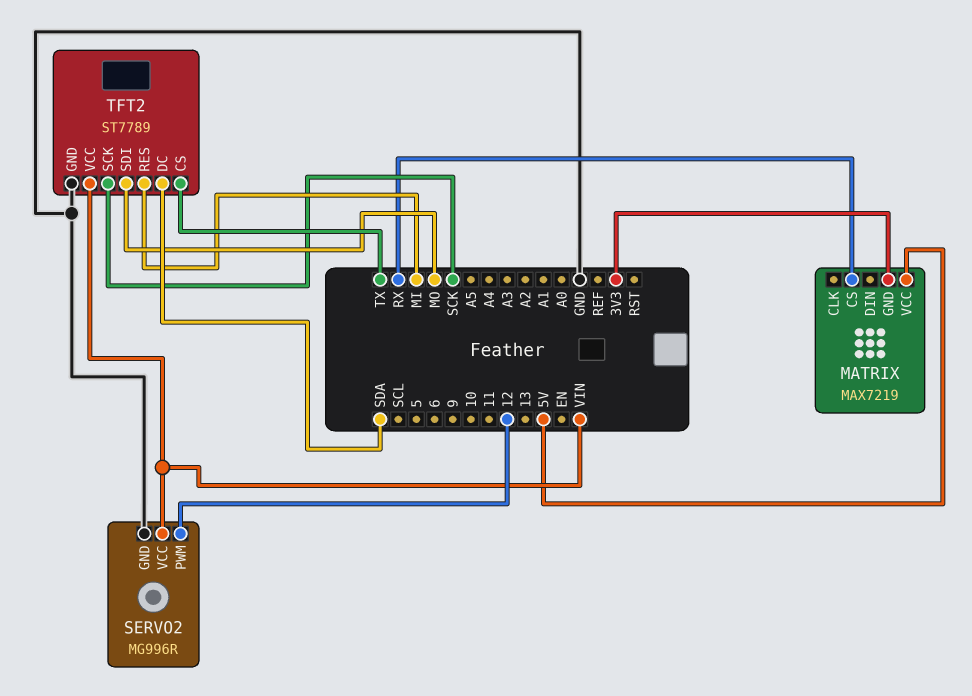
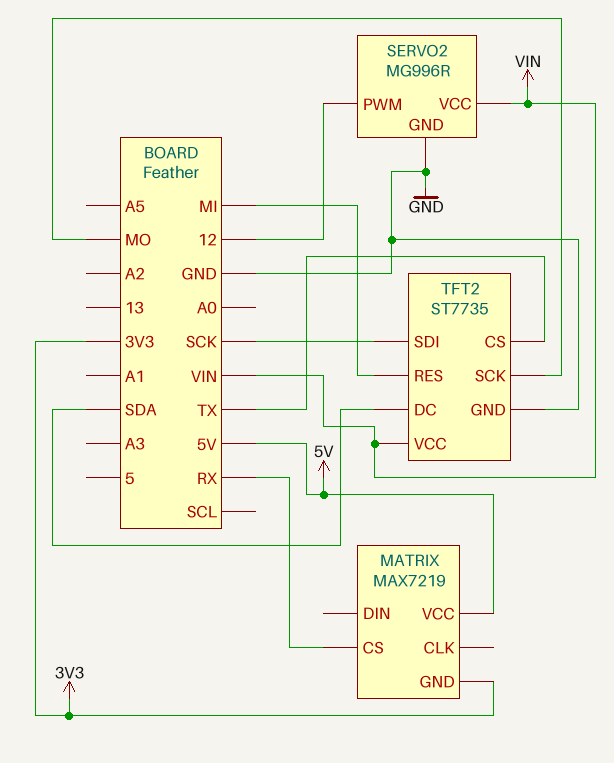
TFT2: ST7789 -> ST7735
TFT2 pin SCK: SCK -> MO
TFT2 pin SDI: MO -> SCK

